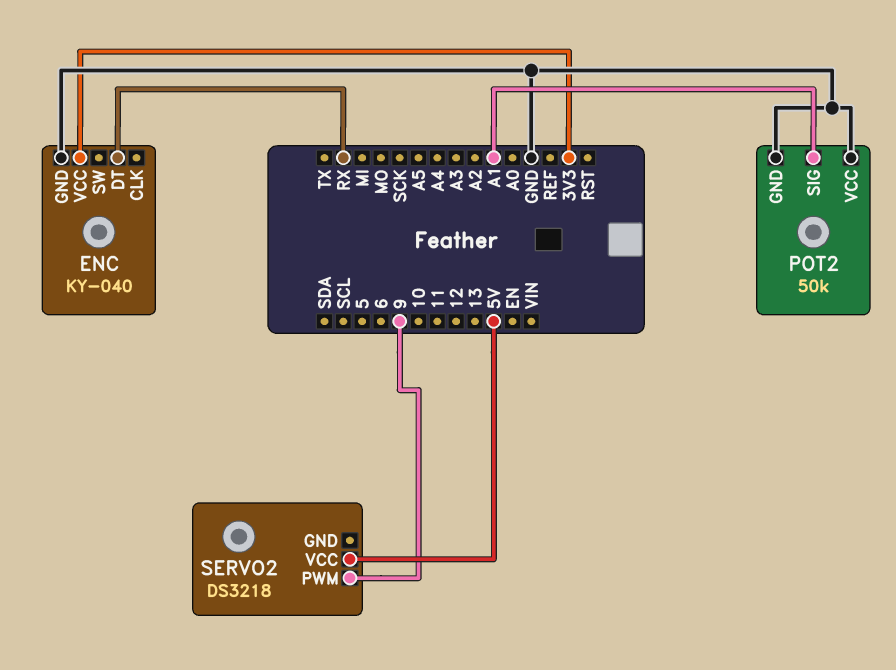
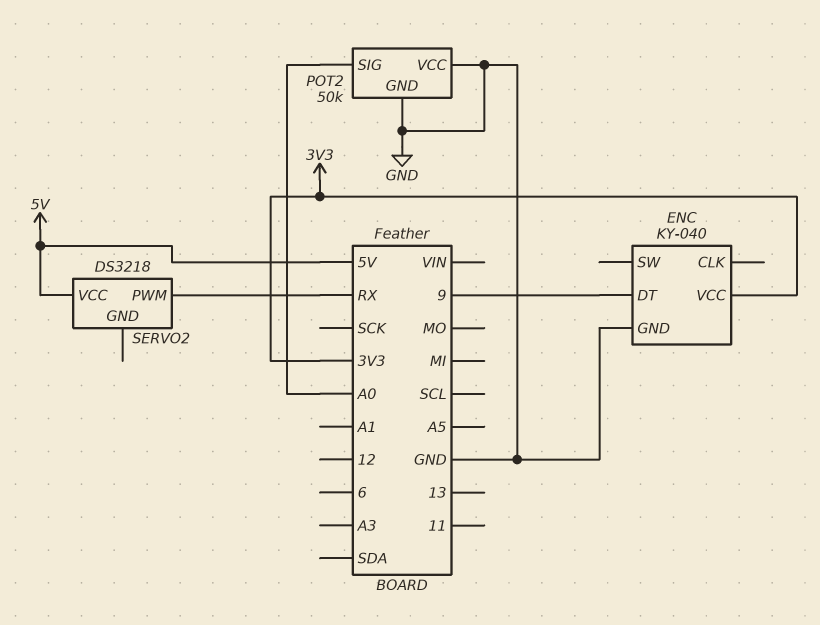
ENC pin DT: RX -> 9
POT2 pin SIG: A1 -> A0
SERVO2 pin PWM: 9 -> RX

